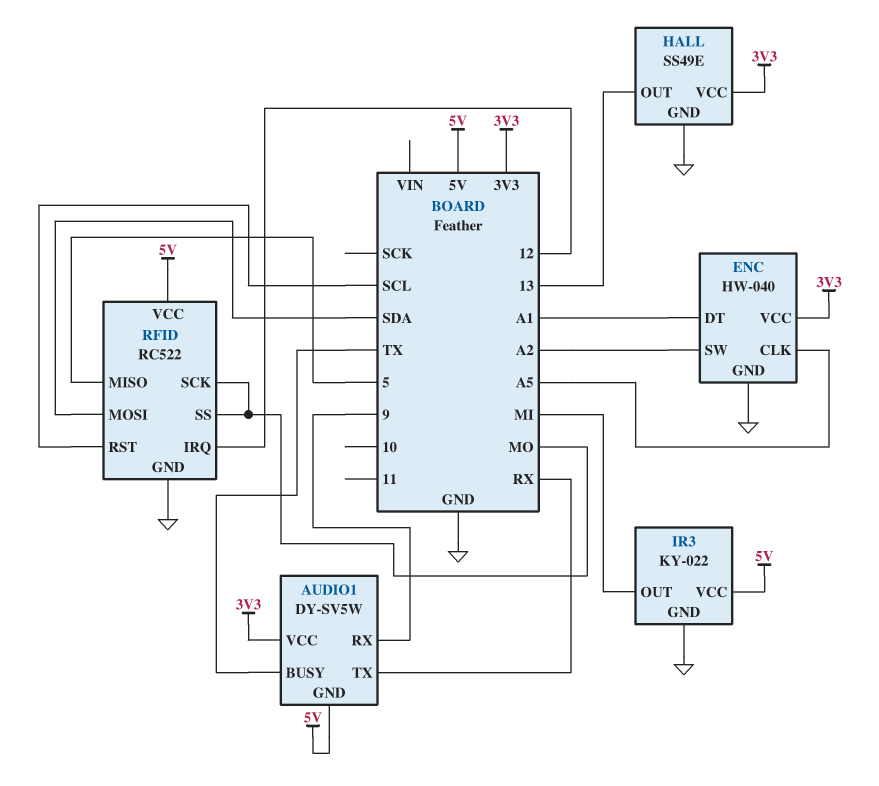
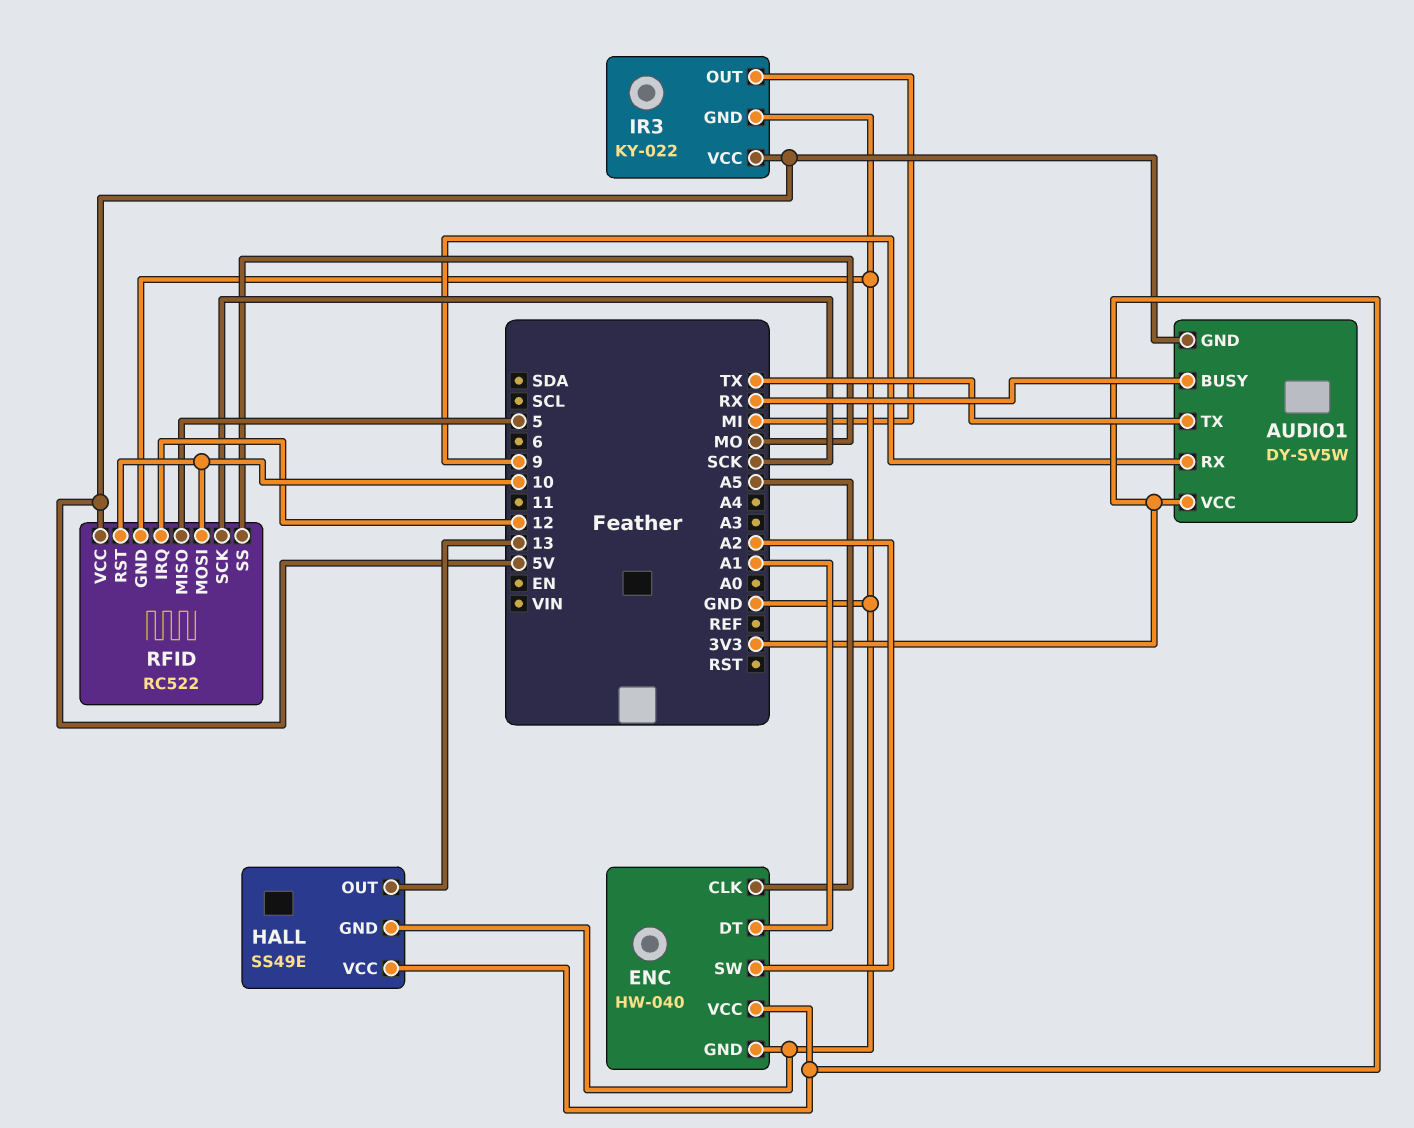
AUDIO1 pin BUSY: TX -> RX
AUDIO1 pin TX: RX -> TX
RFID pin MOSI: SDA -> 10
RFID pin RST: SCL -> 10
RFID pin SCK: MO -> SCK

